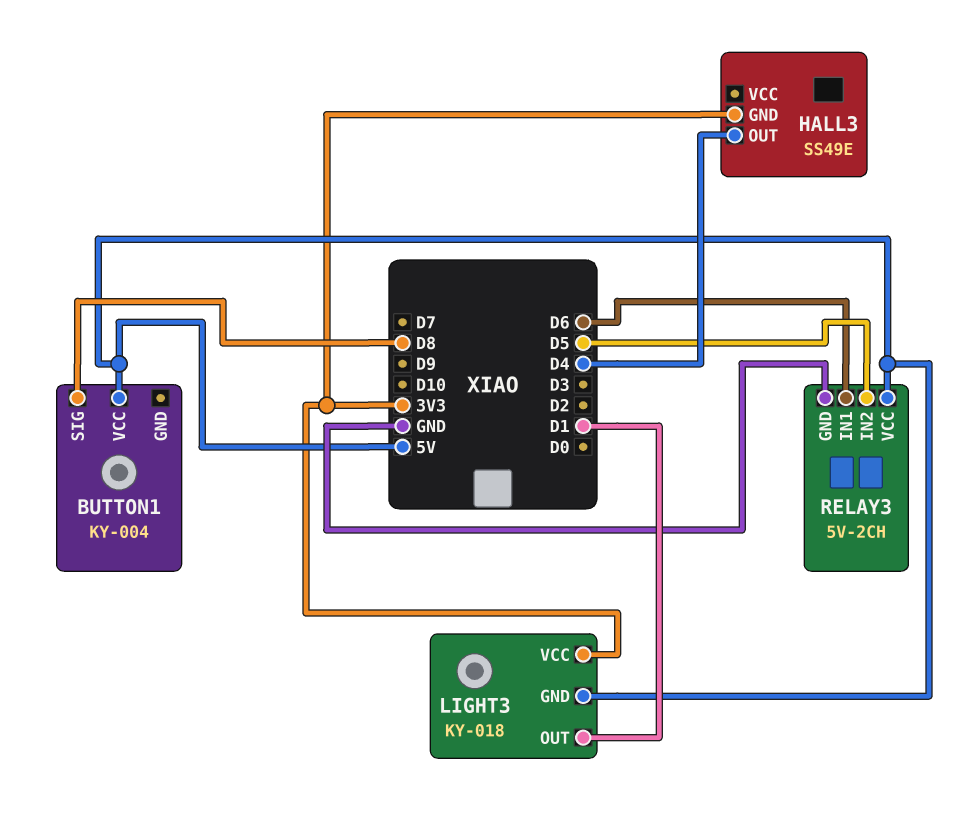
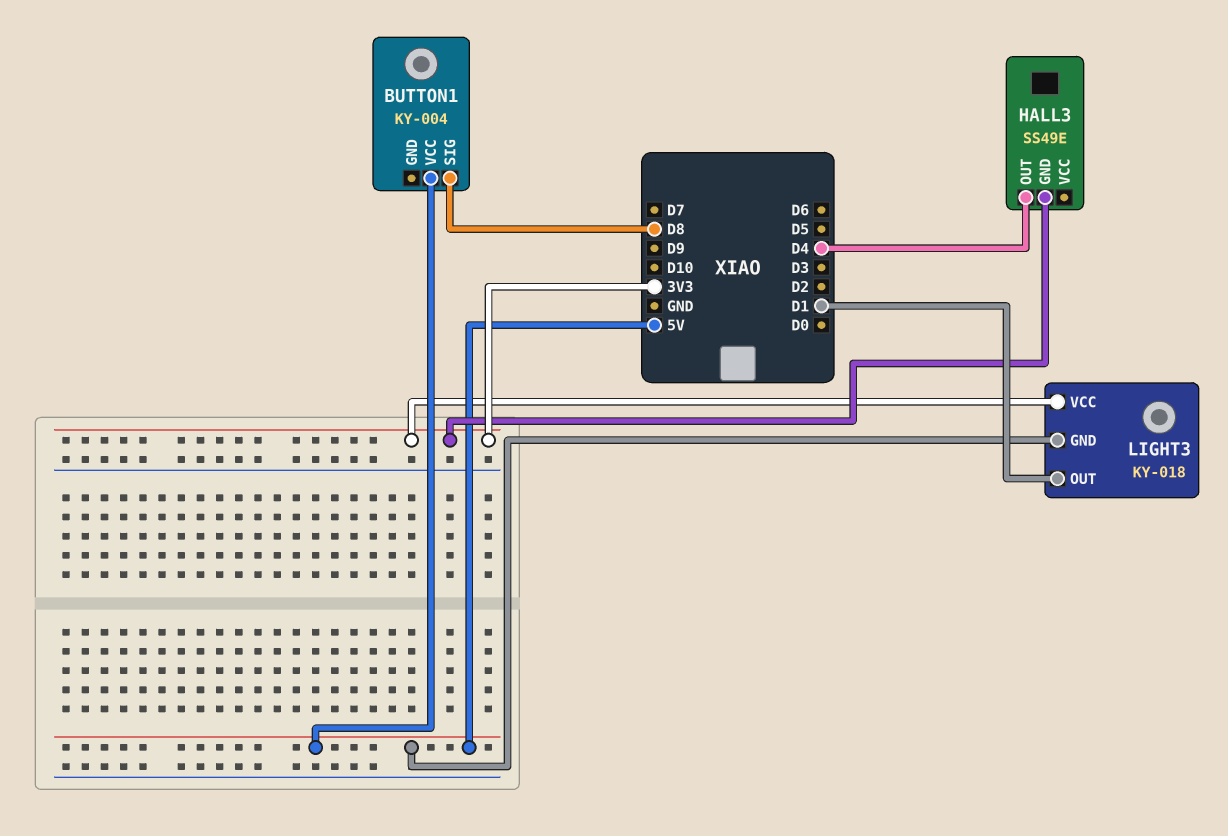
RELAY3: 5V-2CH -> none
RELAY3 pin GND: GND -> none
RELAY3 pin IN1: D6 -> none
RELAY3 pin IN2: D5 -> none
RELAY3 pin VCC: 5V -> none

